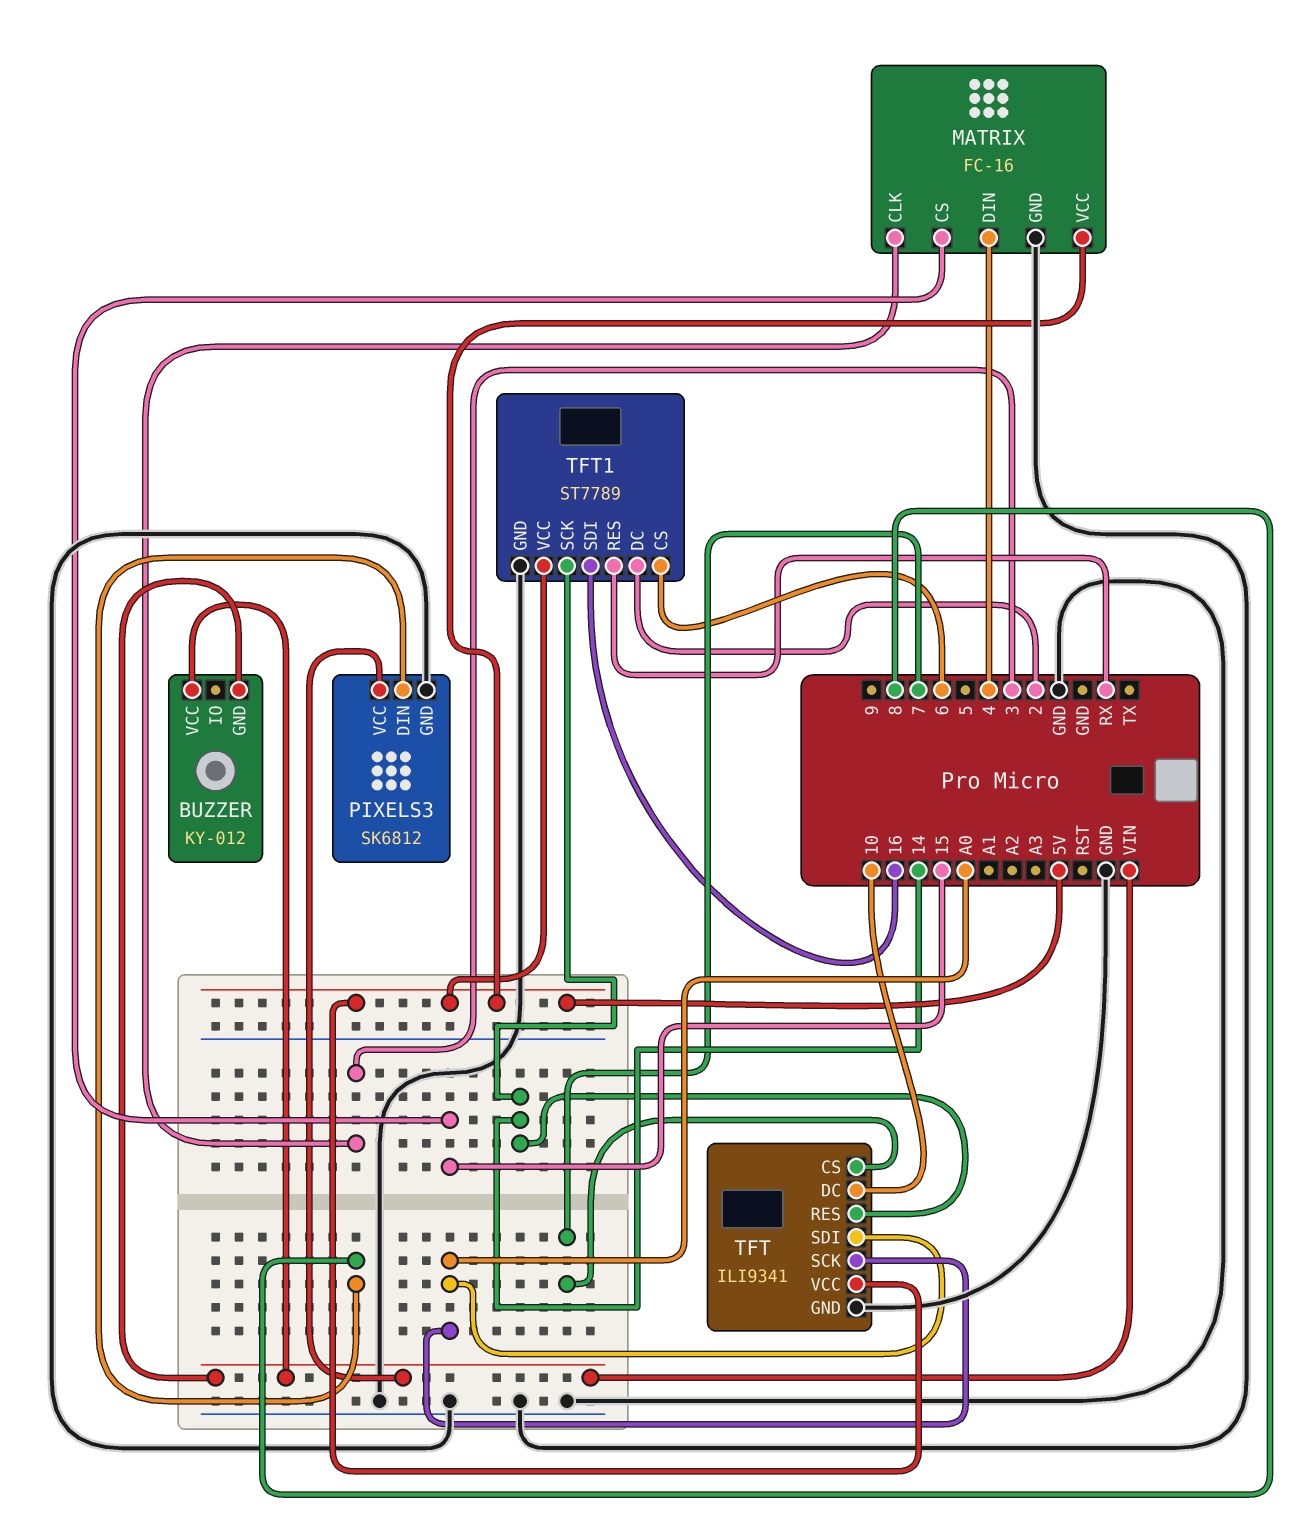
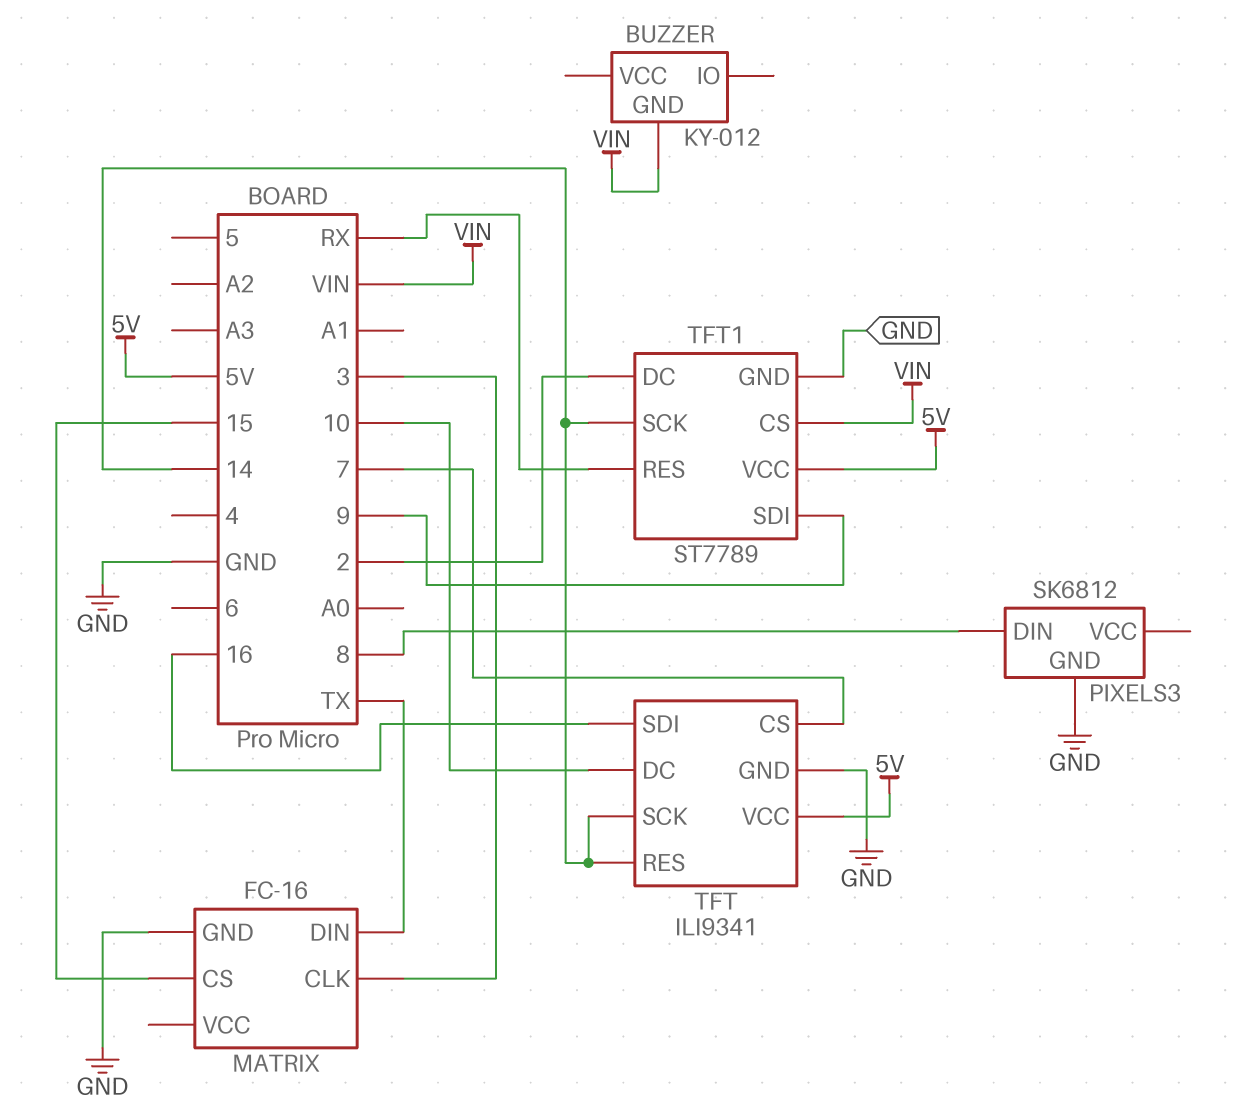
BUZZER pin VCC: VIN -> none
MATRIX pin DIN: 4 -> TX
MATRIX pin VCC: 5V -> none
PIXELS3 pin VCC: VIN -> none
TFT pin SCK: A0 -> 14
TFT pin SDI: A0 -> 16
TFT1 pin CS: 6 -> VIN
TFT1 pin SDI: 16 -> 9

